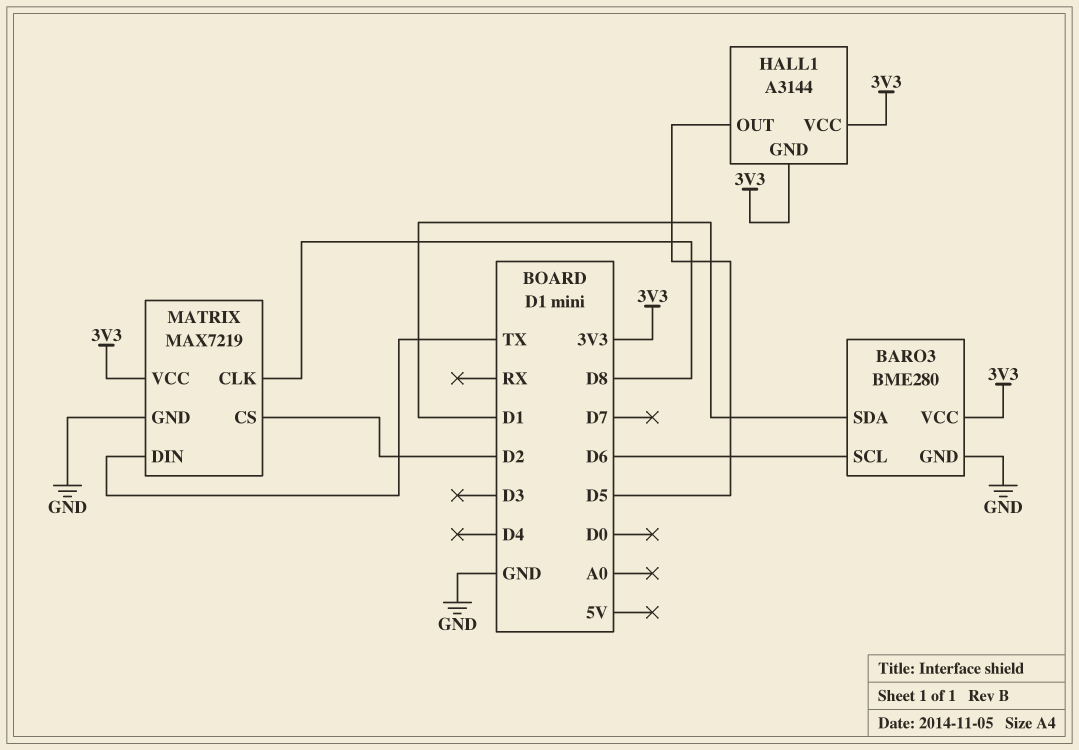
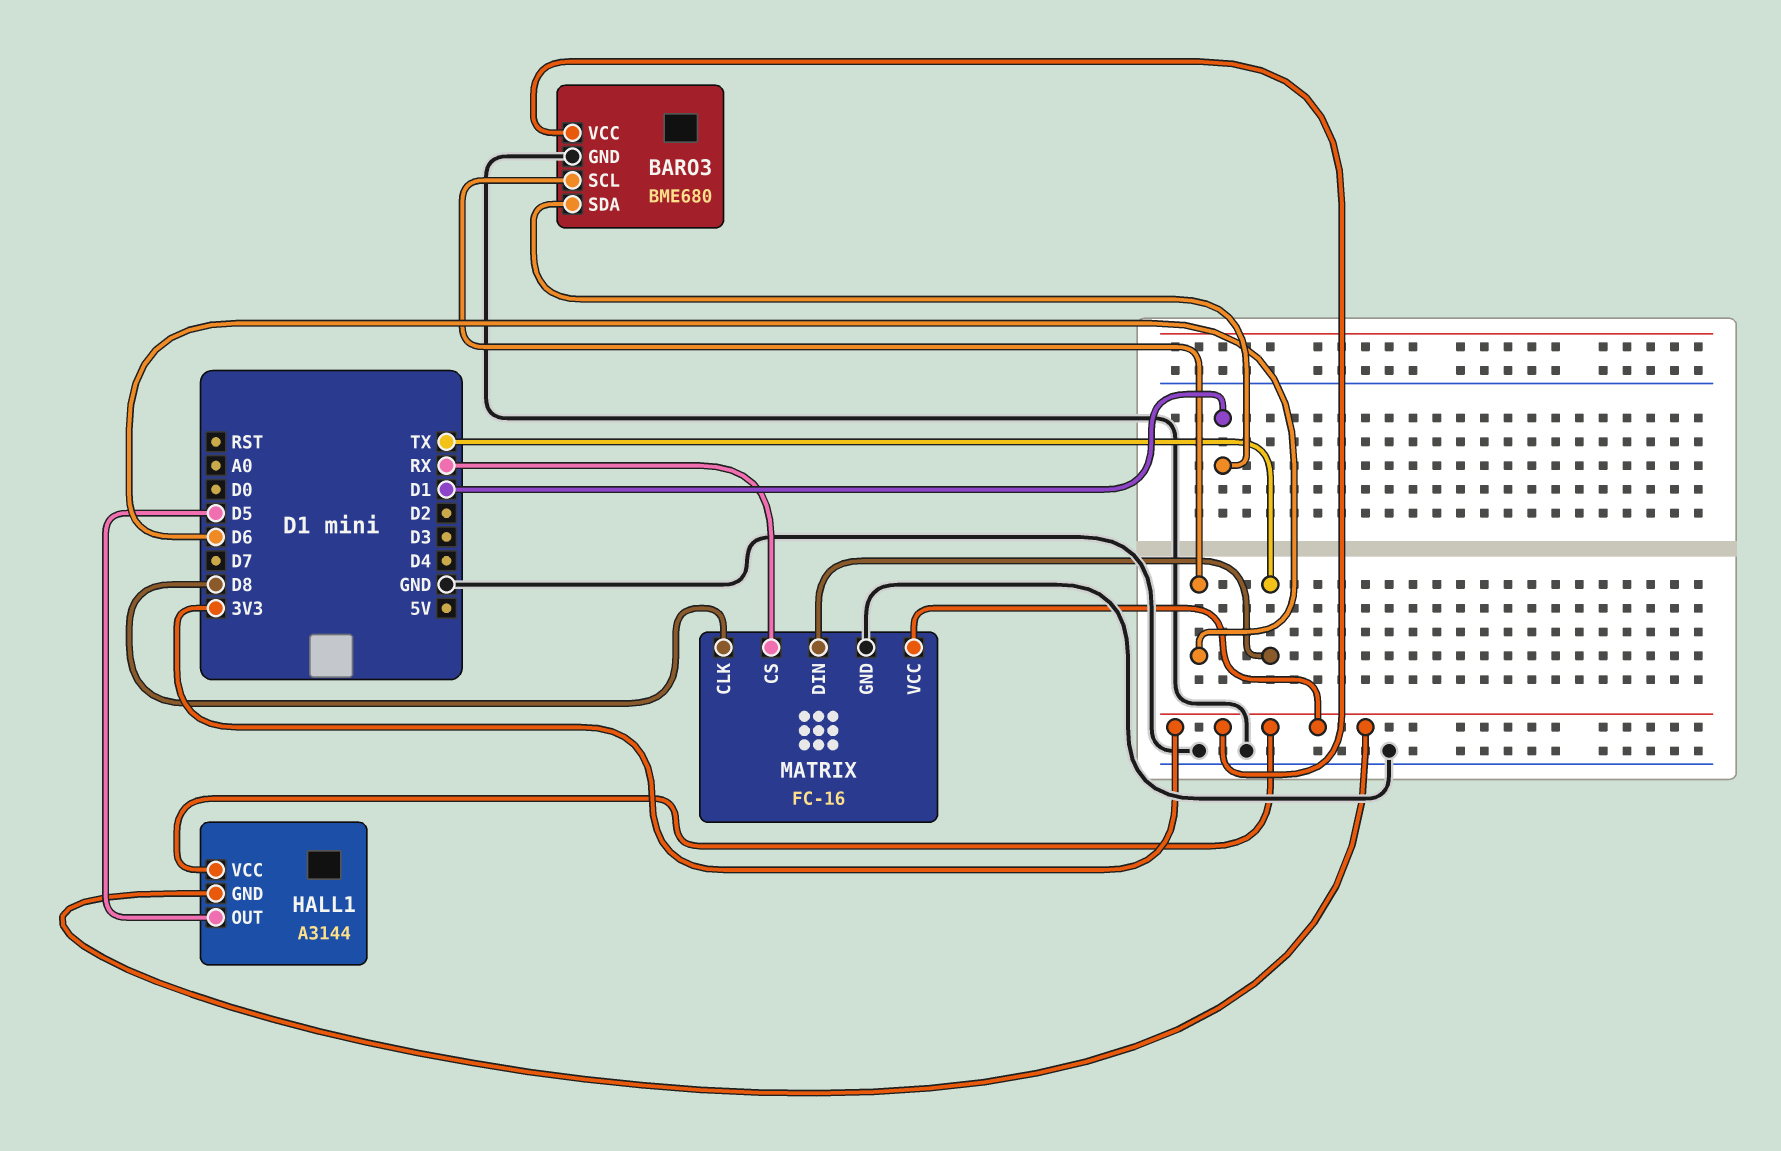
BARO3: BME280 -> BME680
MATRIX: MAX7219 -> FC-16
MATRIX pin CS: D2 -> RX

